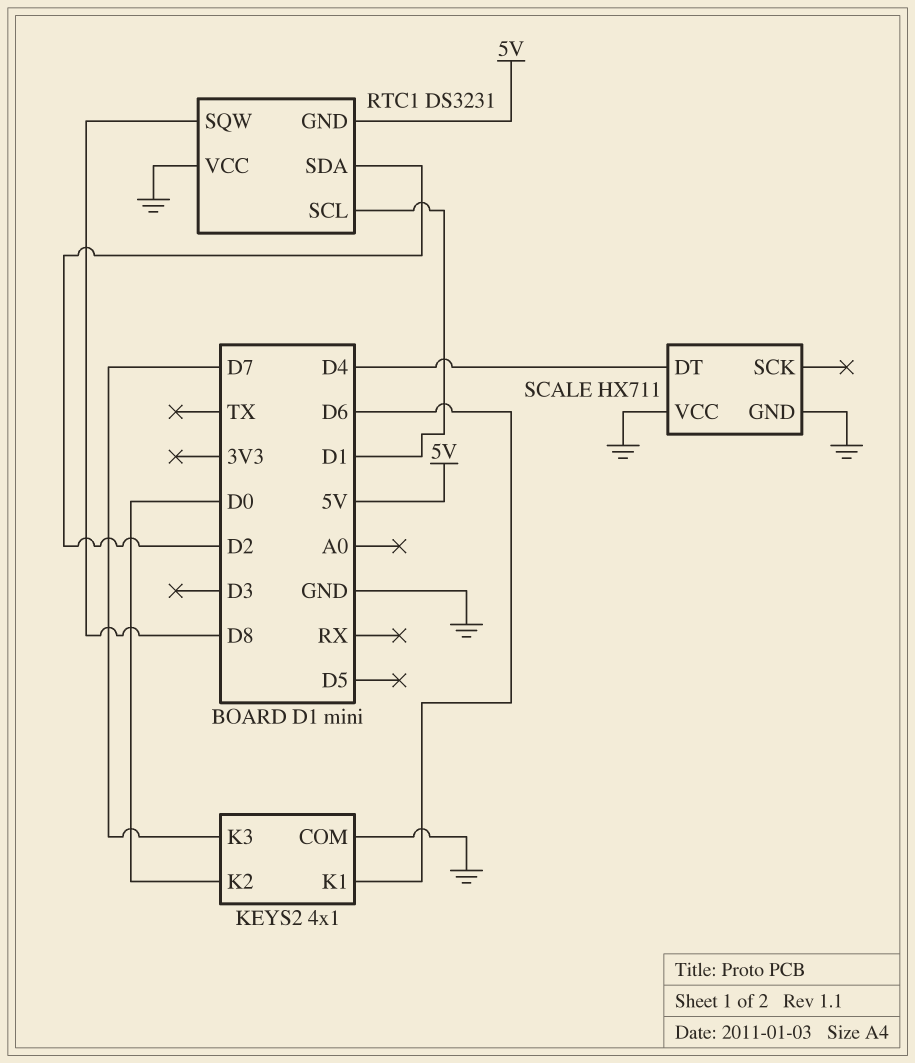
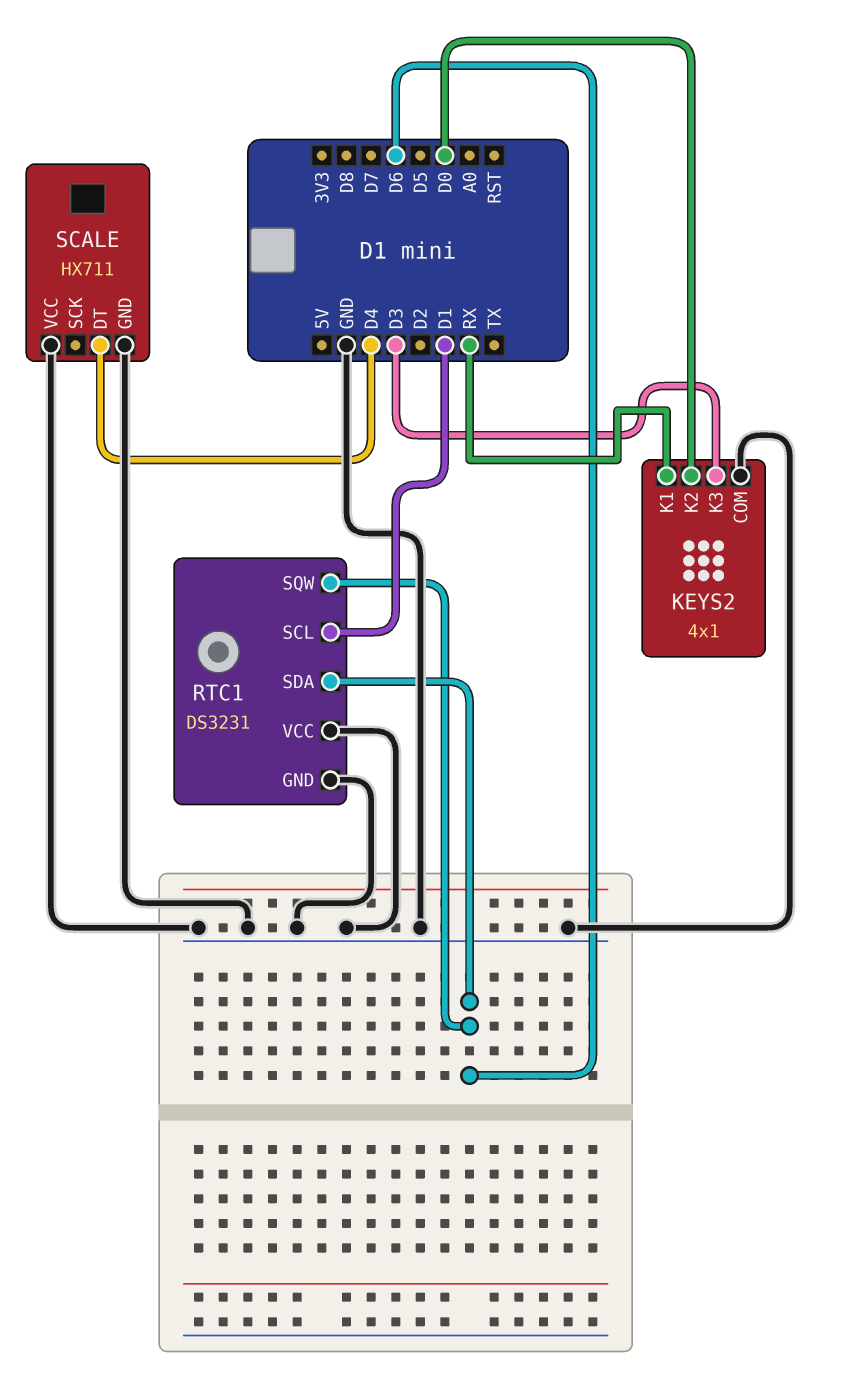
KEYS2 pin K1: D6 -> RX
KEYS2 pin K3: D7 -> D3
RTC1 pin GND: 5V -> GND
RTC1 pin SDA: D2 -> D6
RTC1 pin SQW: D8 -> D6

